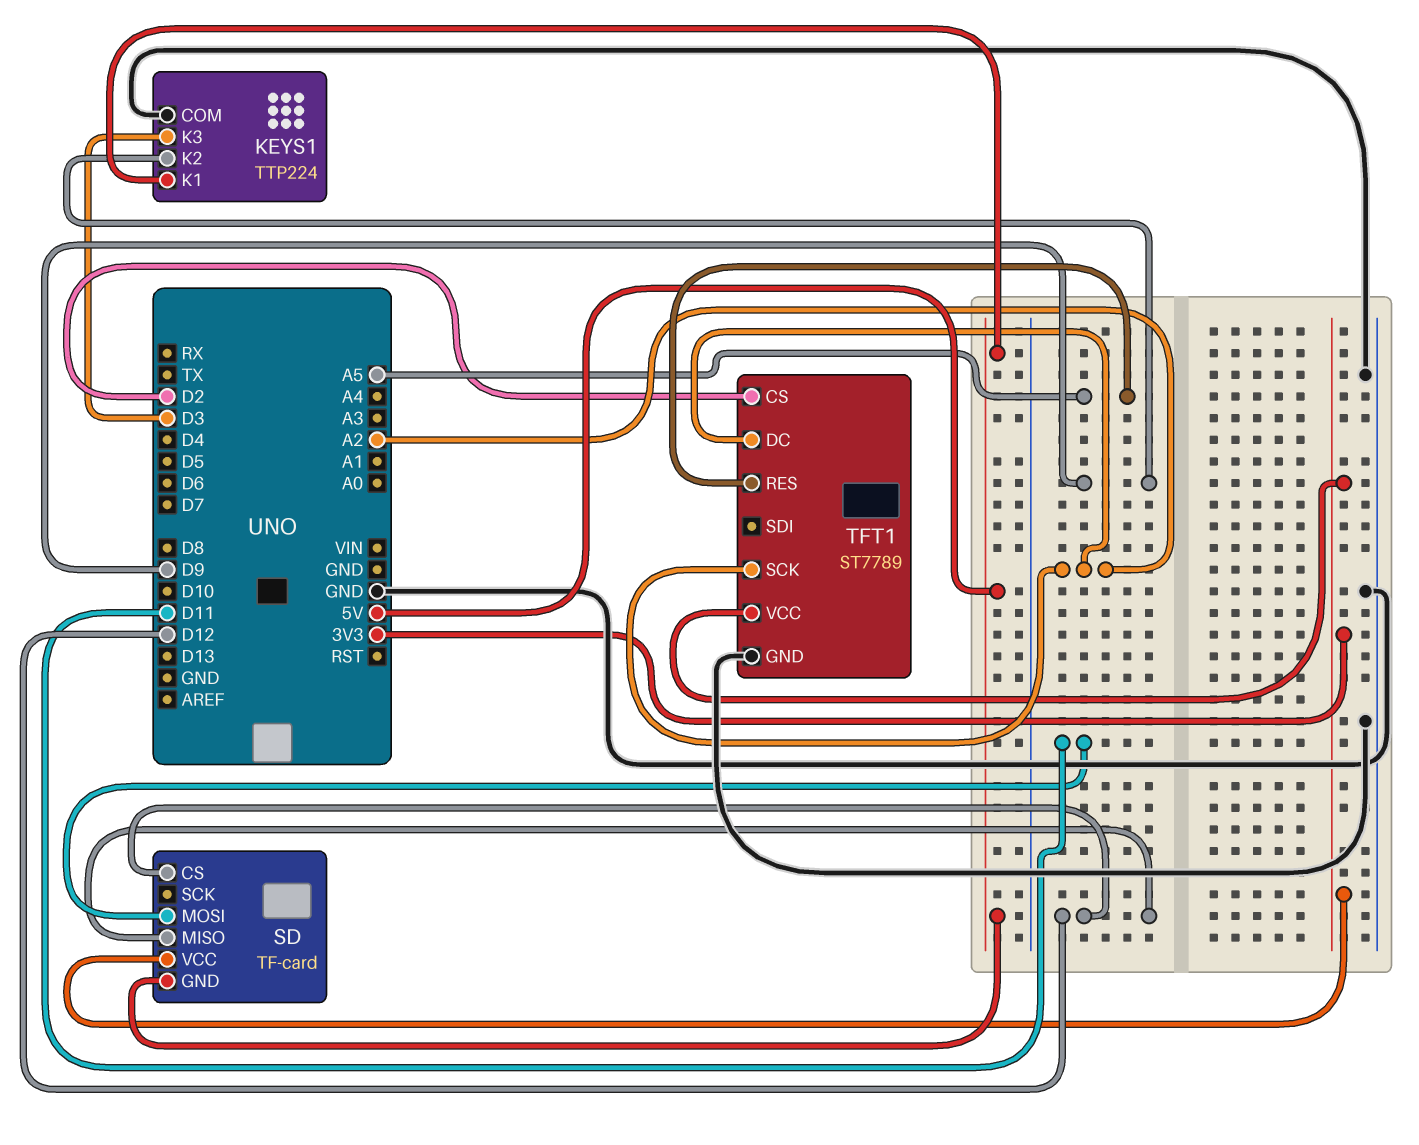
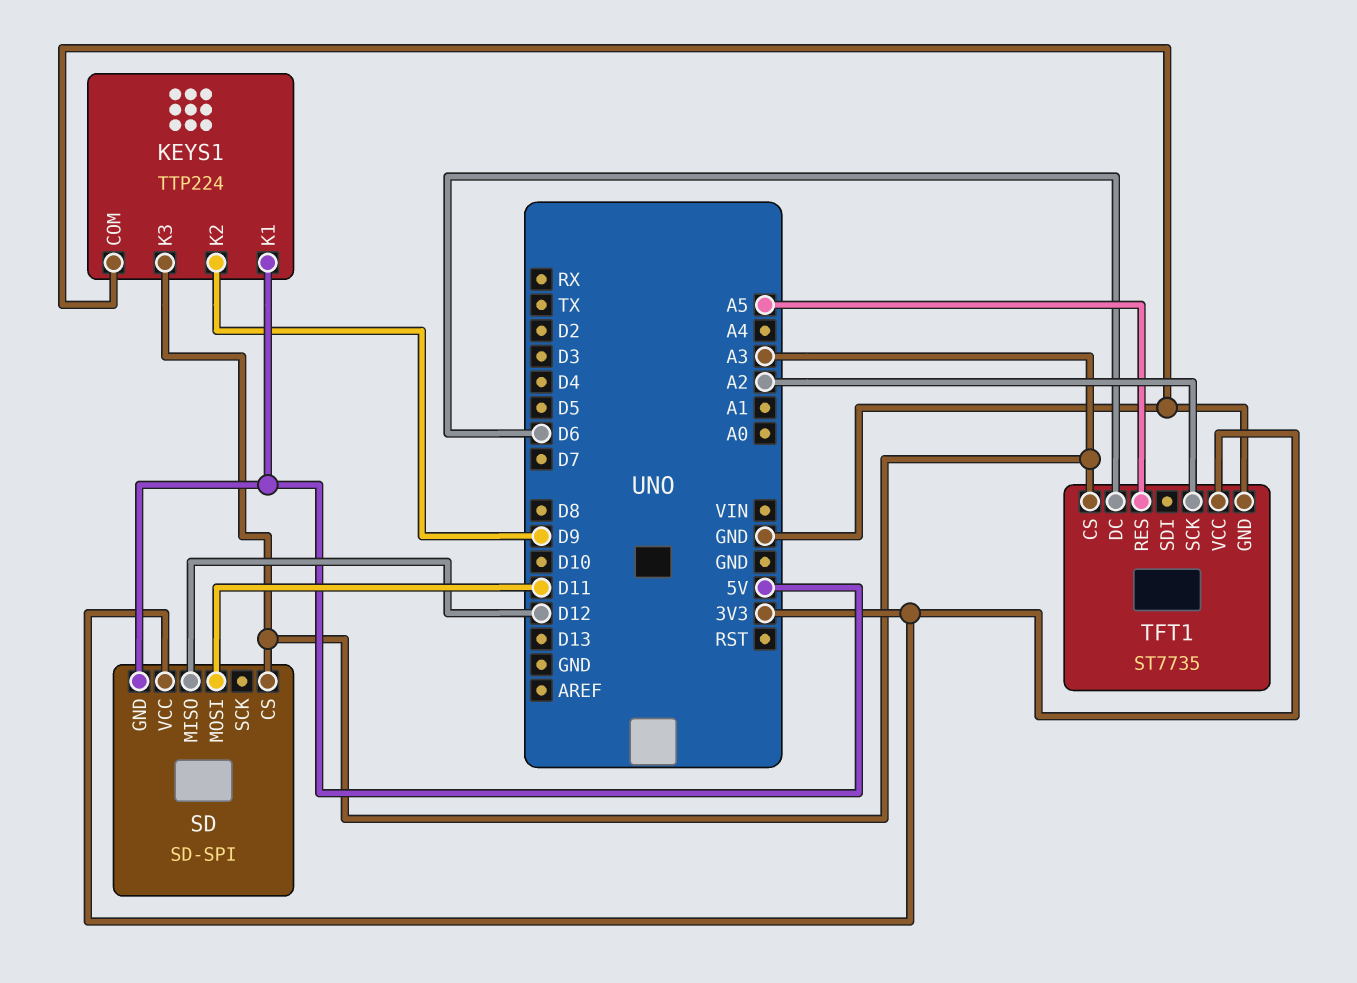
KEYS1 pin K3: D3 -> A3
SD: TF-card -> SD-SPI
SD pin CS: D12 -> A3
TFT1: ST7789 -> ST7735
TFT1 pin CS: D2 -> A3
TFT1 pin DC: A2 -> D6

